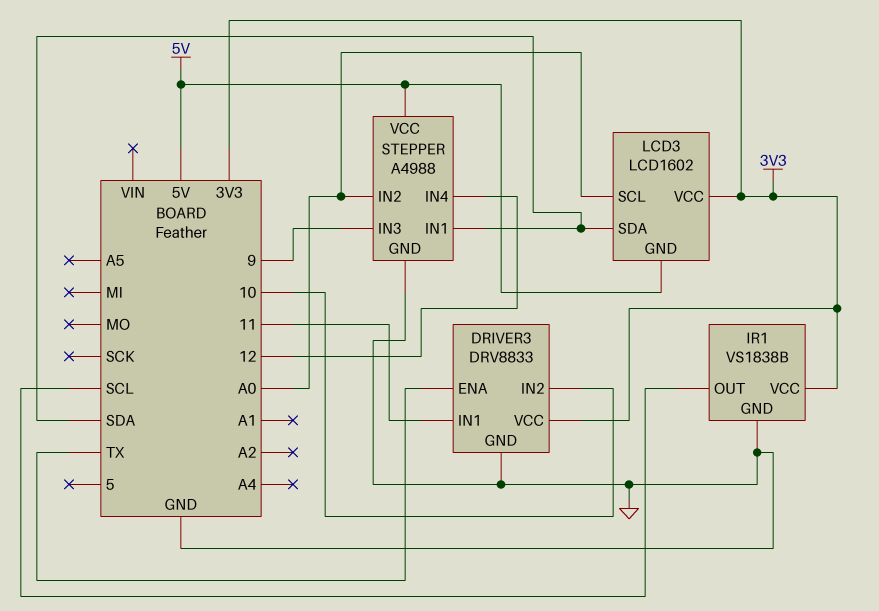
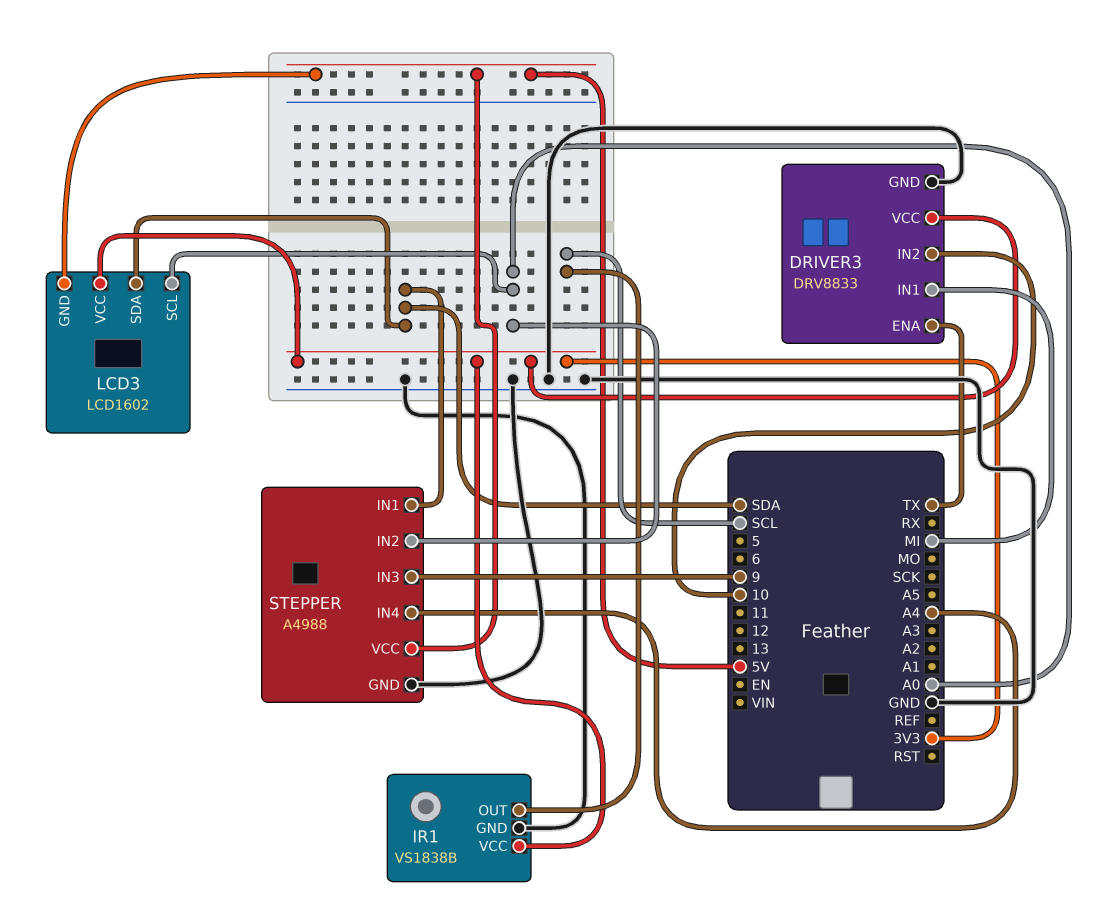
DRIVER3 pin IN1: 11 -> MI
STEPPER pin IN4: 12 -> A4

